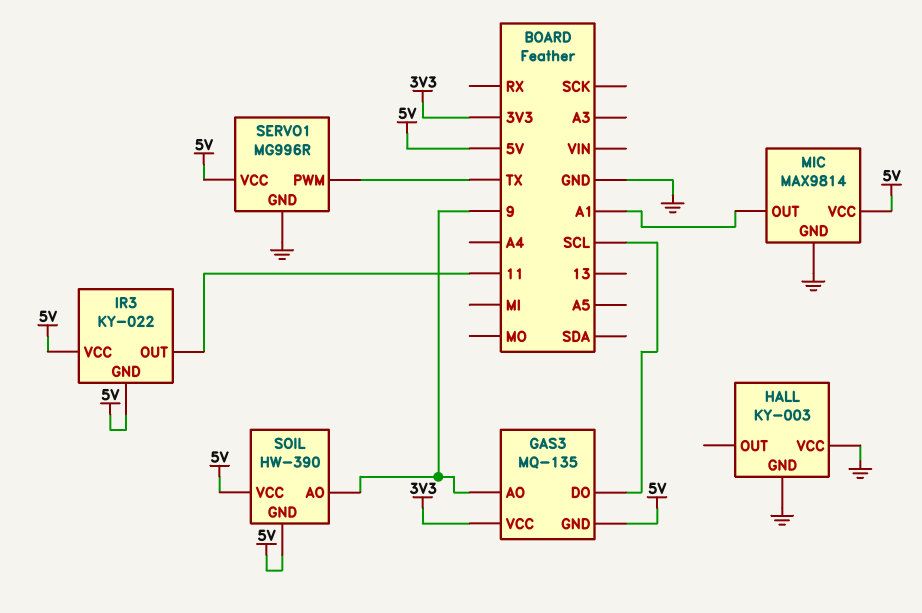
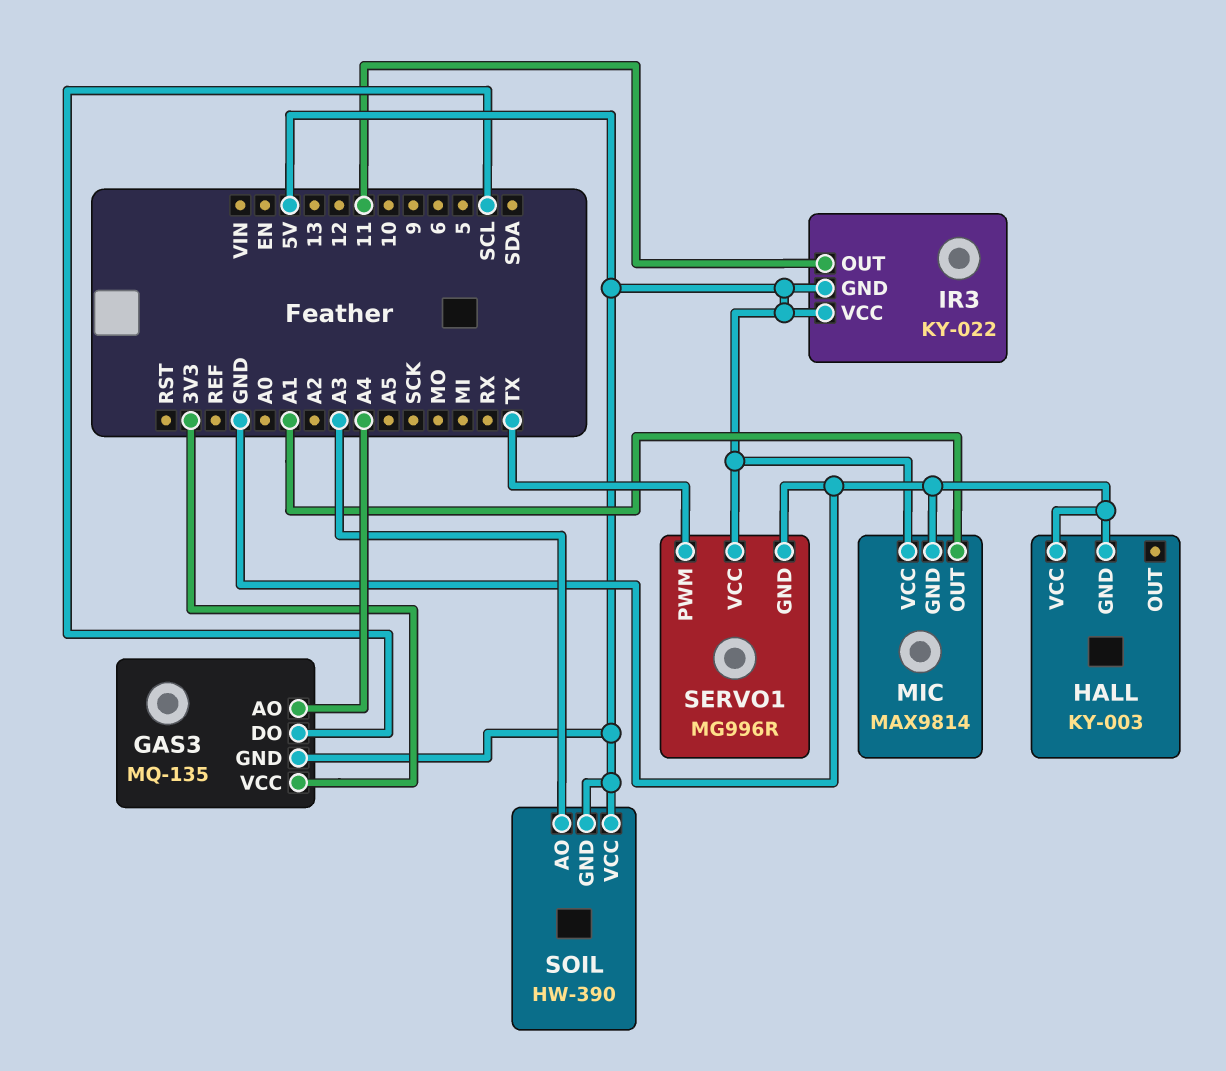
GAS3 pin AO: 9 -> A4
SOIL pin AO: 9 -> A3

